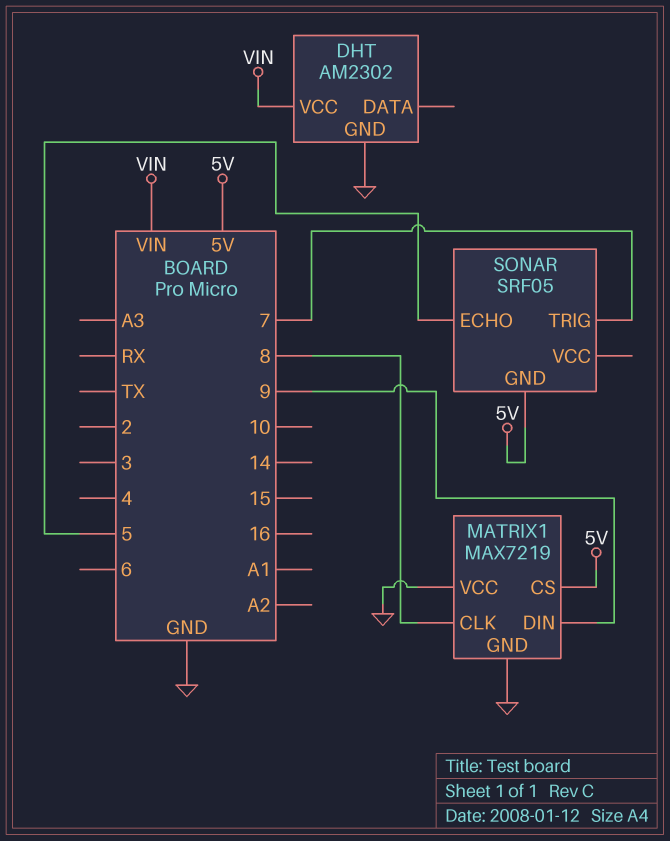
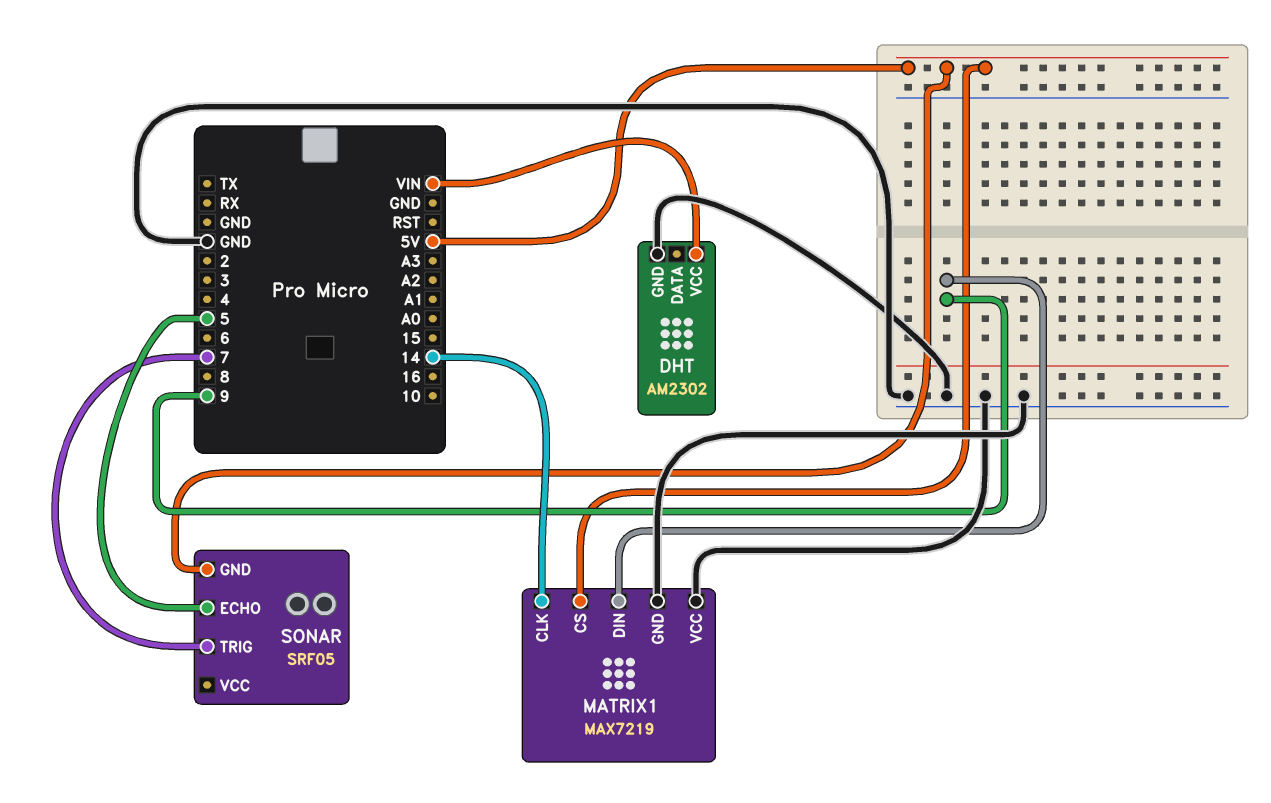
MATRIX1 pin CLK: 8 -> 14

